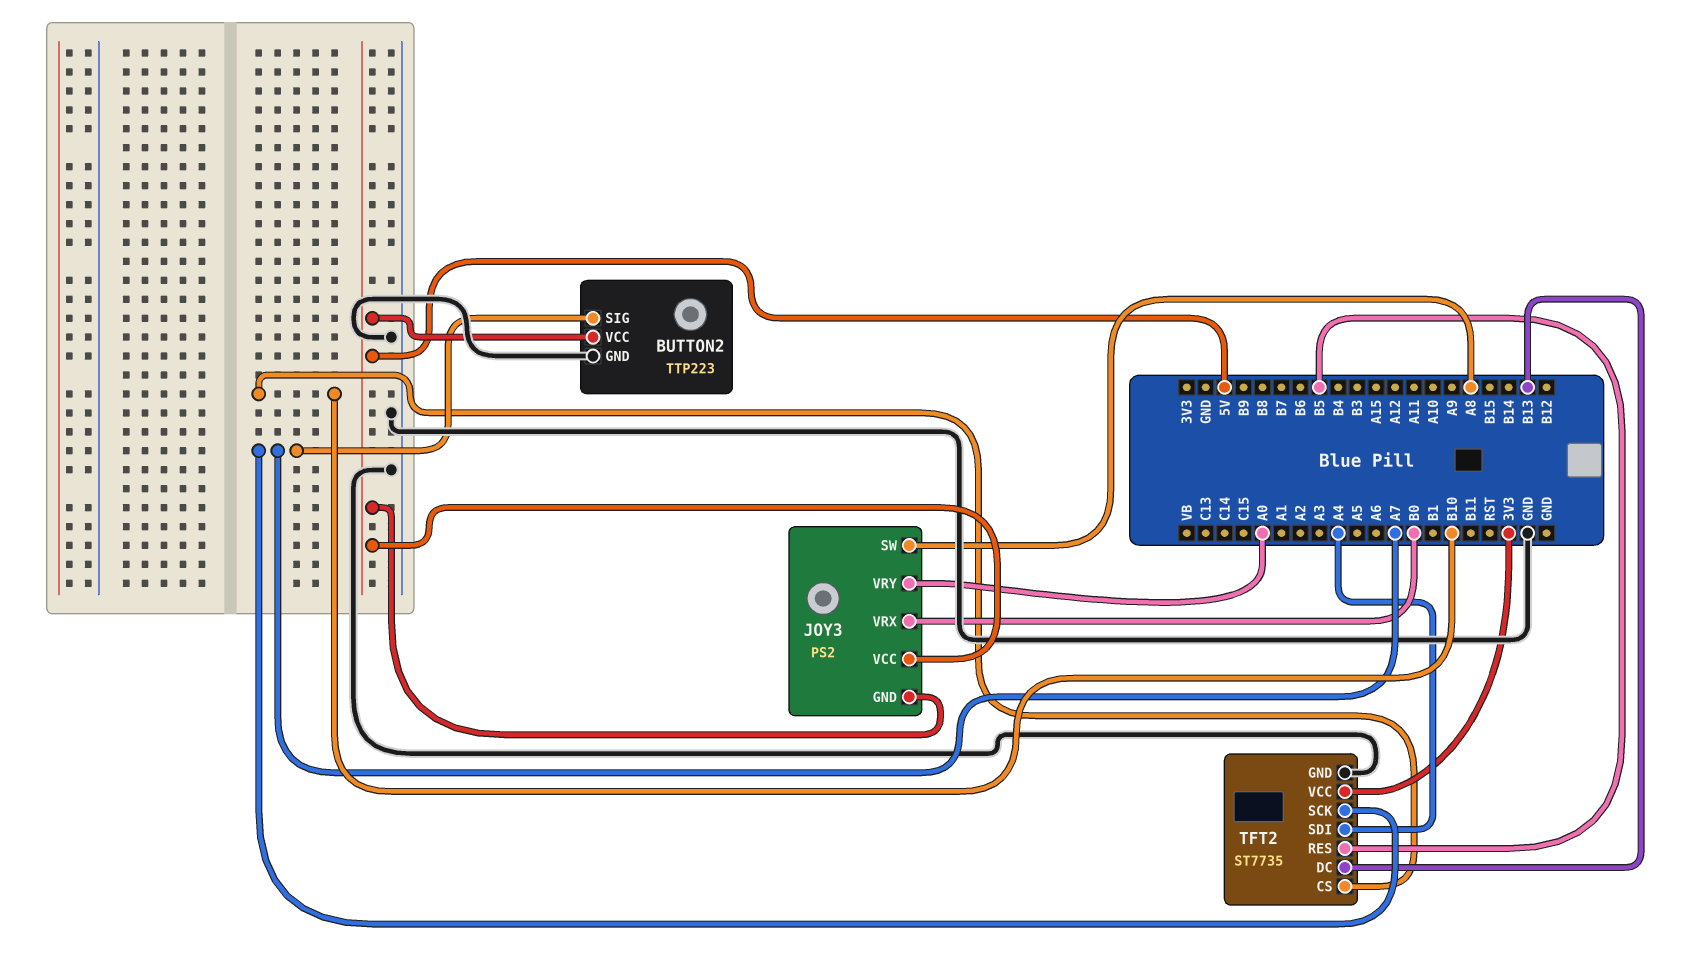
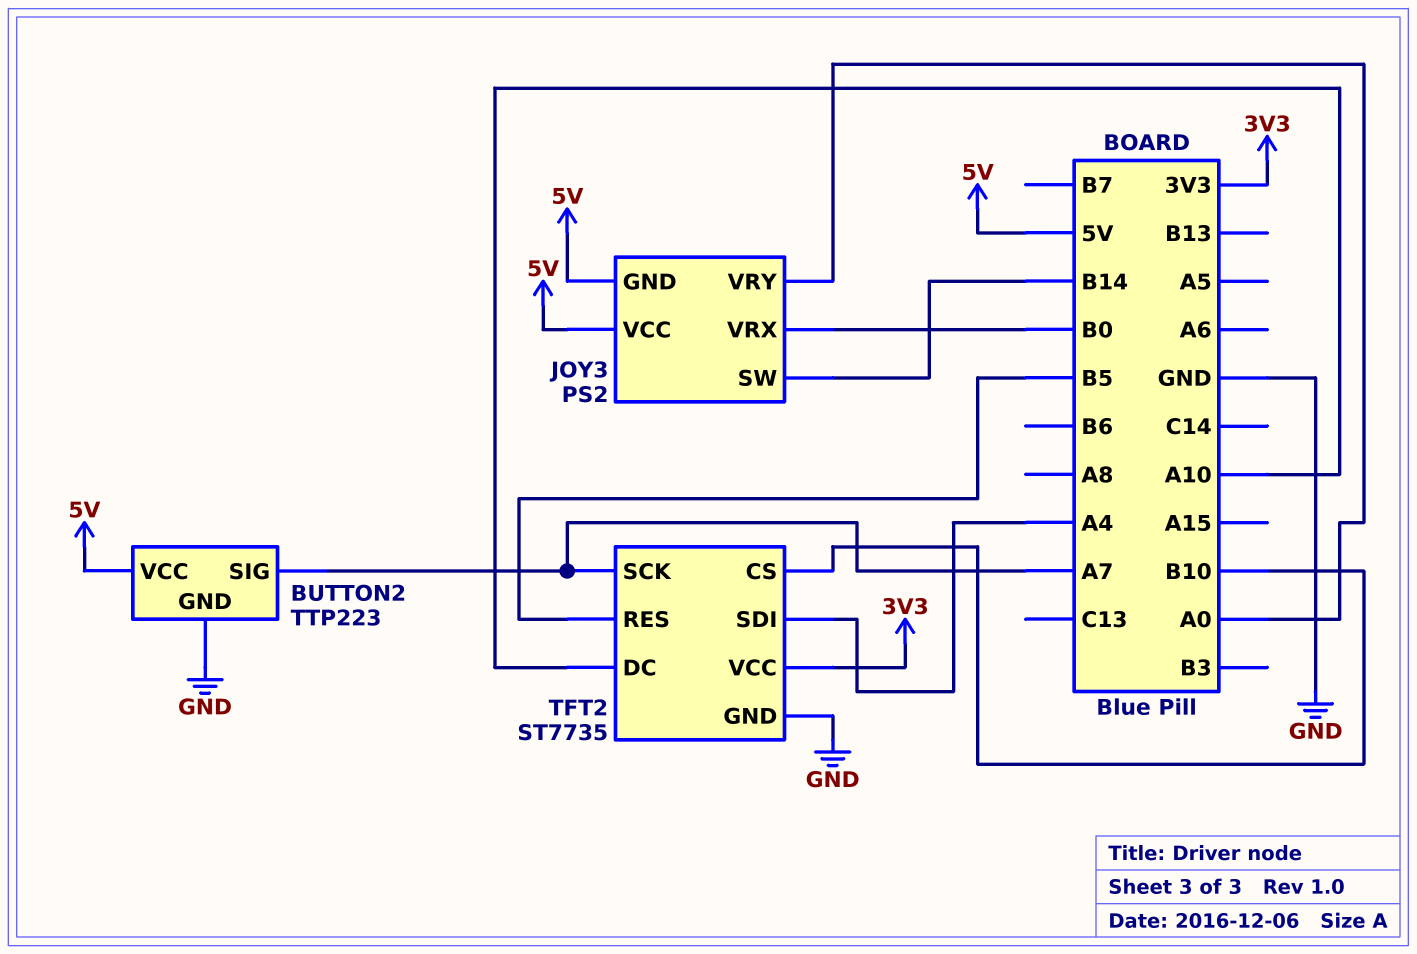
JOY3 pin SW: A8 -> B14
TFT2 pin DC: B13 -> A10

